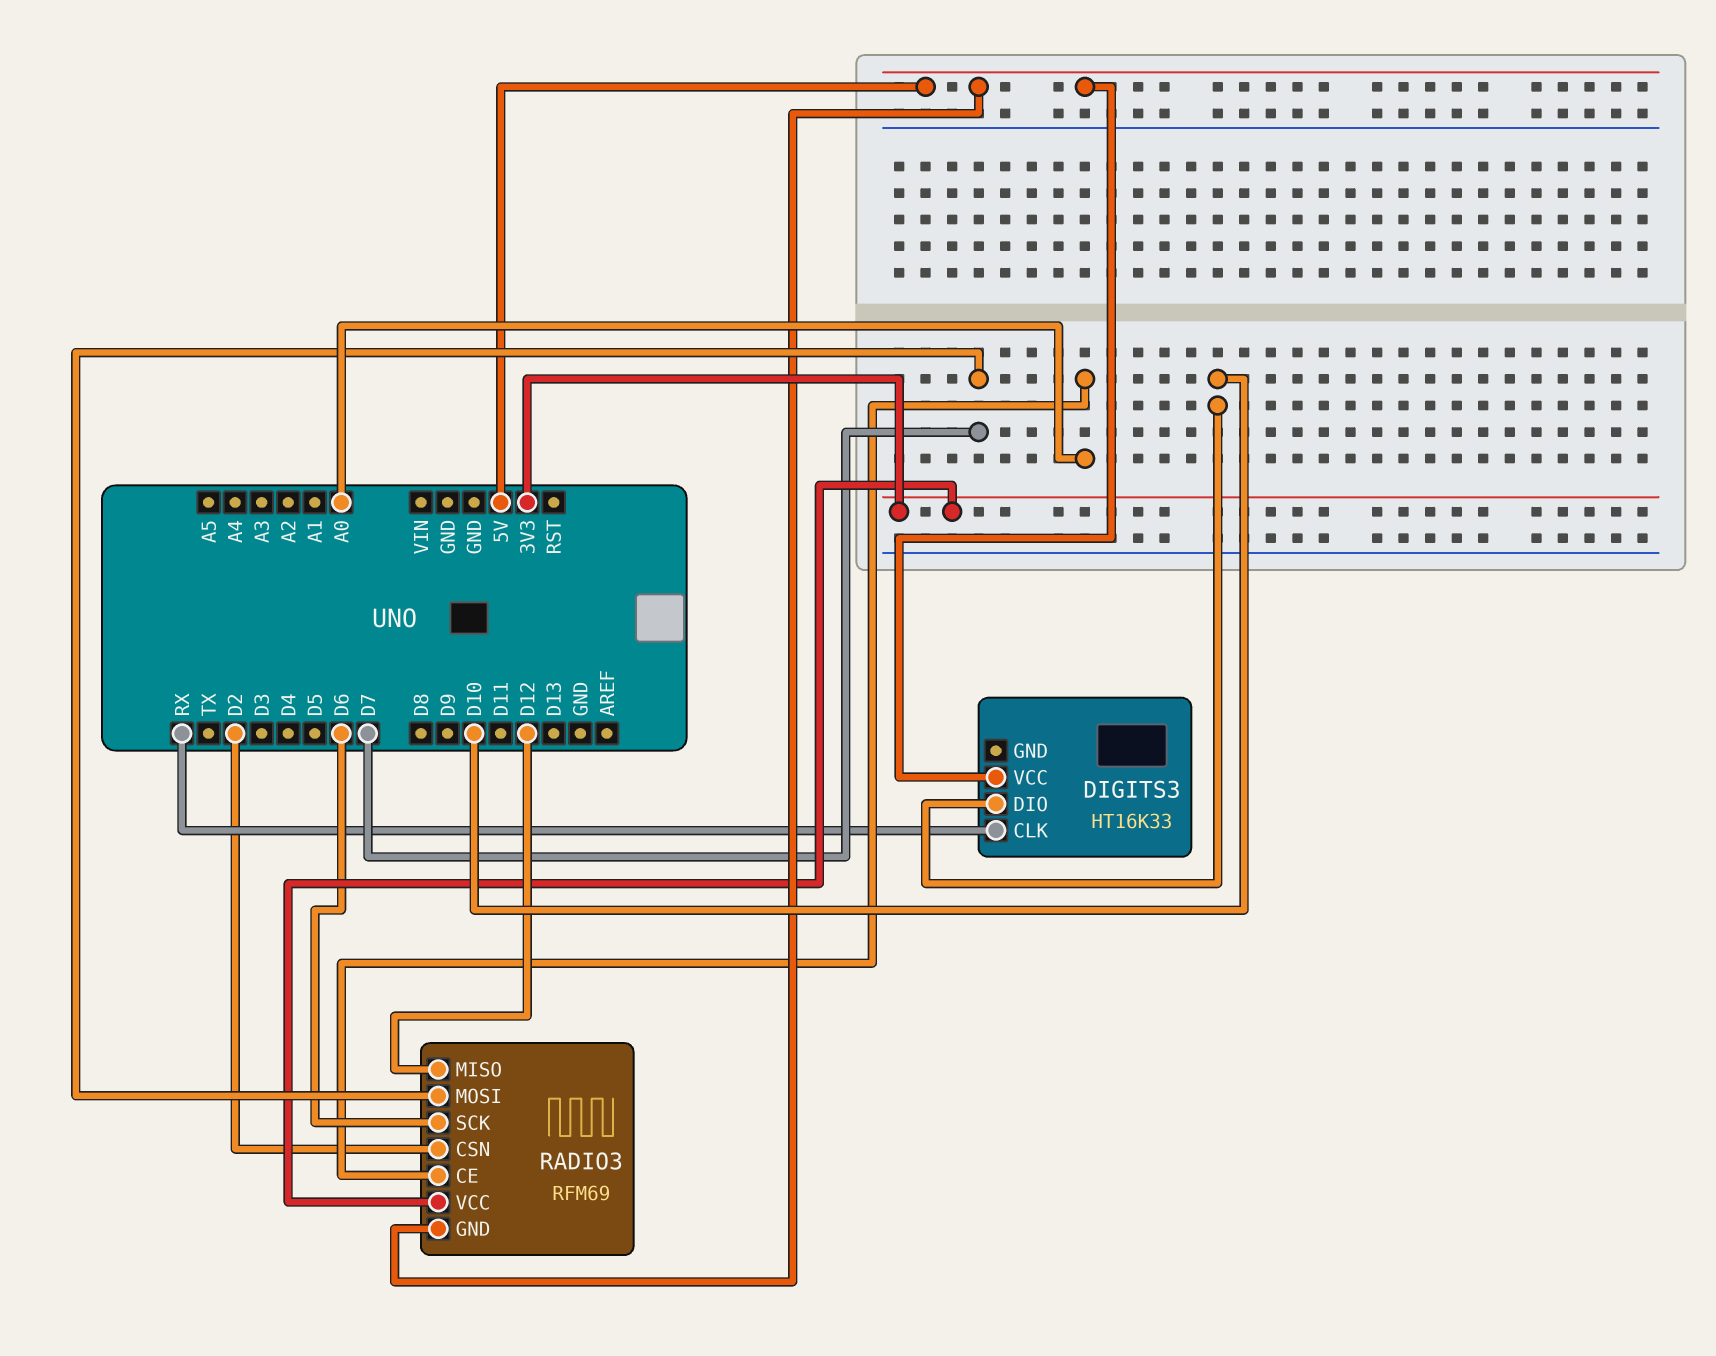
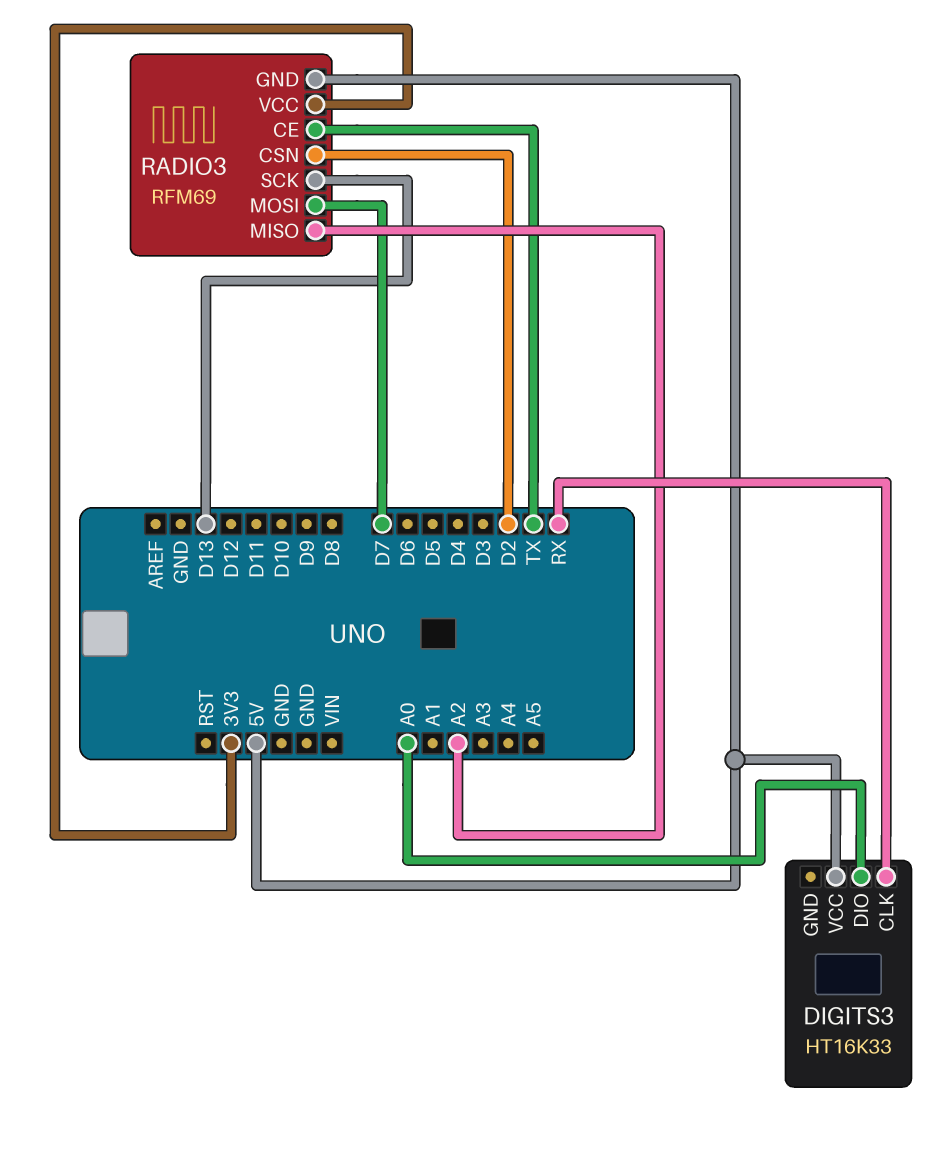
DIGITS3 pin DIO: D10 -> A0
RADIO3 pin CE: A0 -> TX
RADIO3 pin MISO: D12 -> A2
RADIO3 pin SCK: D6 -> D13

